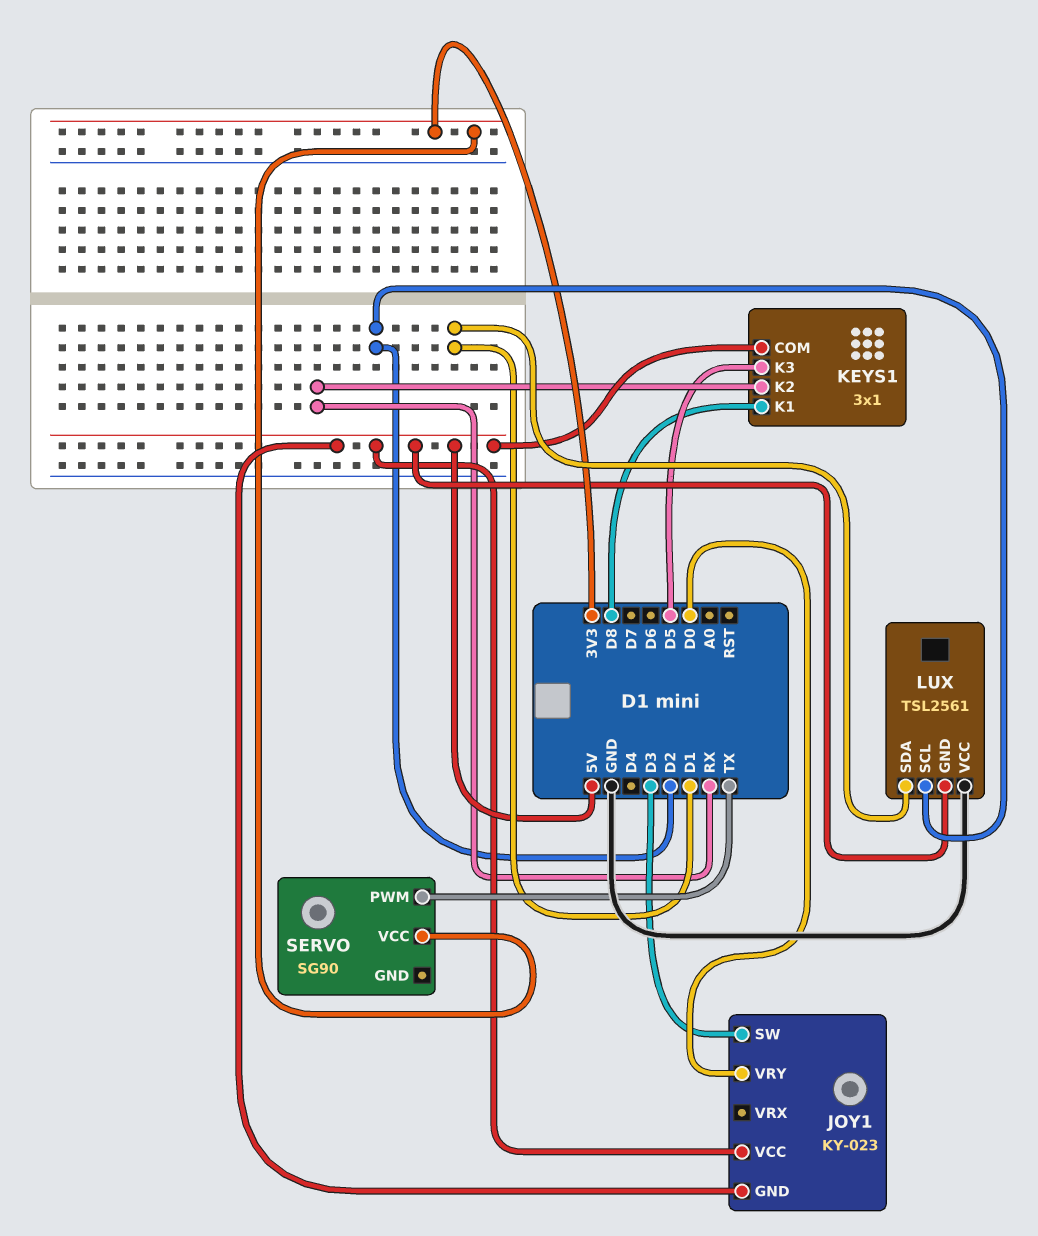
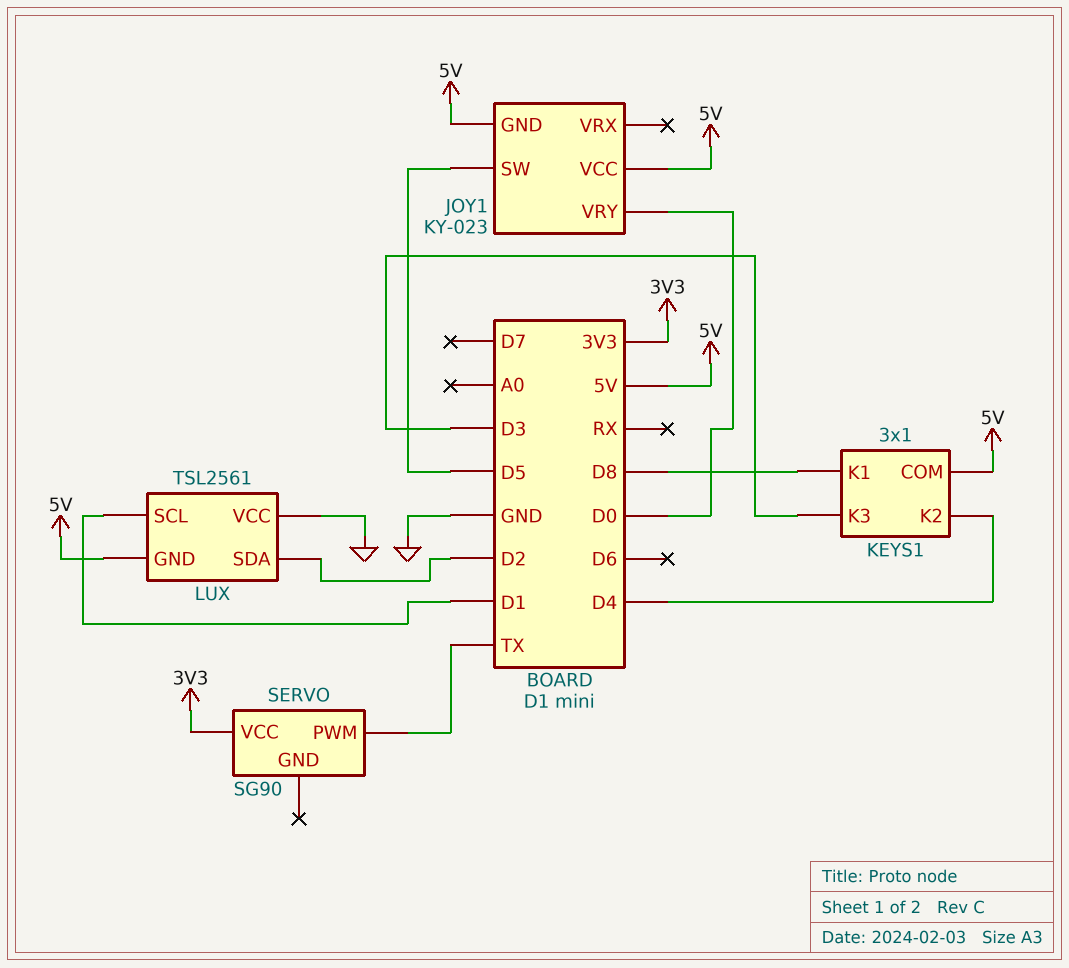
JOY1 pin SW: D3 -> D5
KEYS1 pin K2: RX -> D4
KEYS1 pin K3: D5 -> D3
LUX pin SCL: D2 -> D1
LUX pin SDA: D1 -> D2

